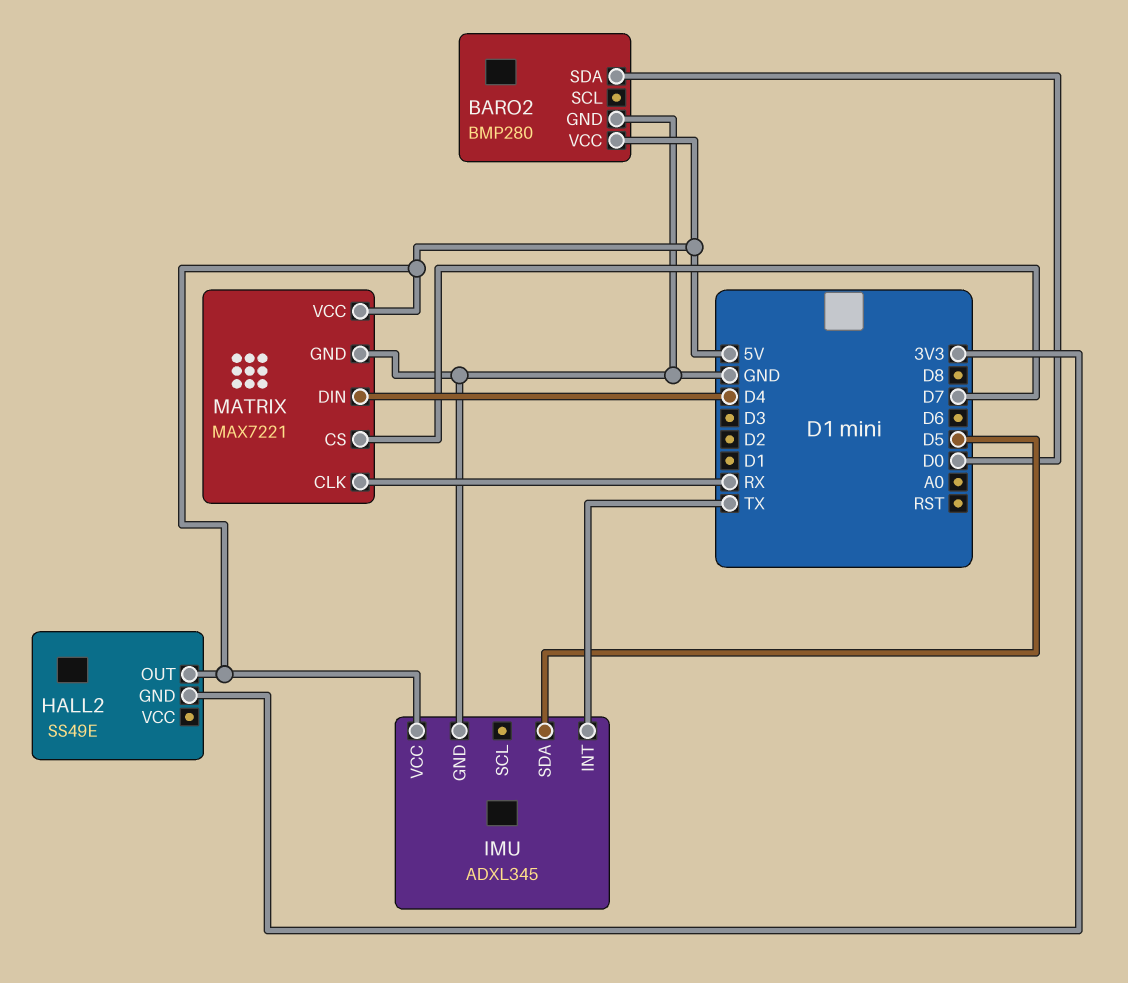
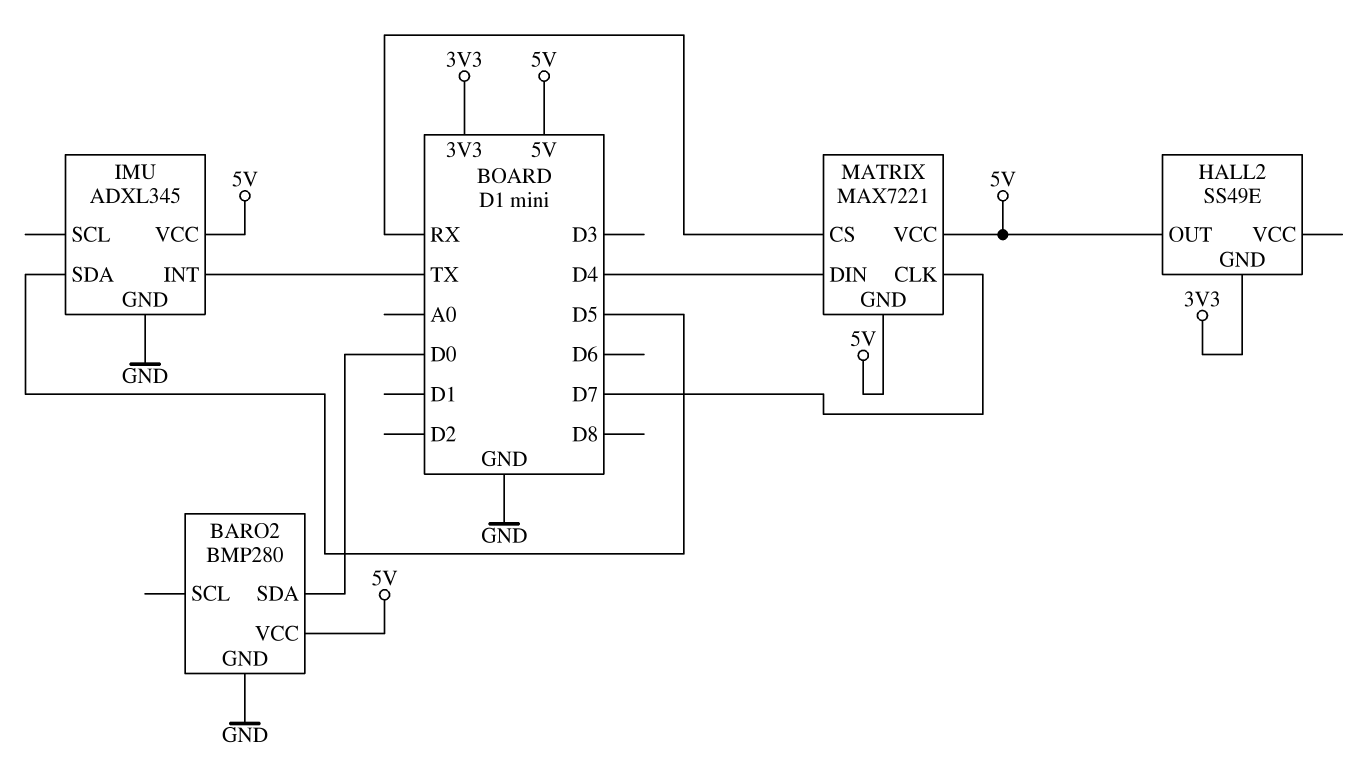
MATRIX pin CLK: RX -> D7
MATRIX pin CS: D7 -> RX
MATRIX pin GND: GND -> 5V

